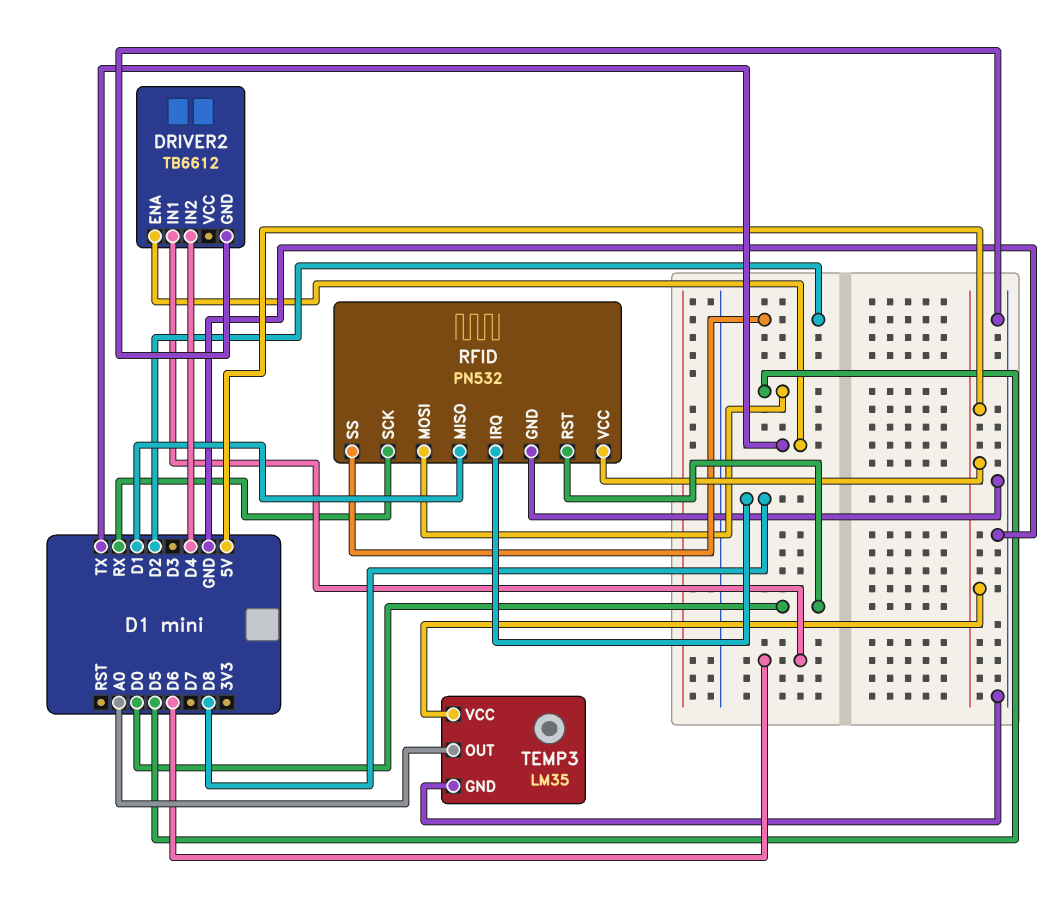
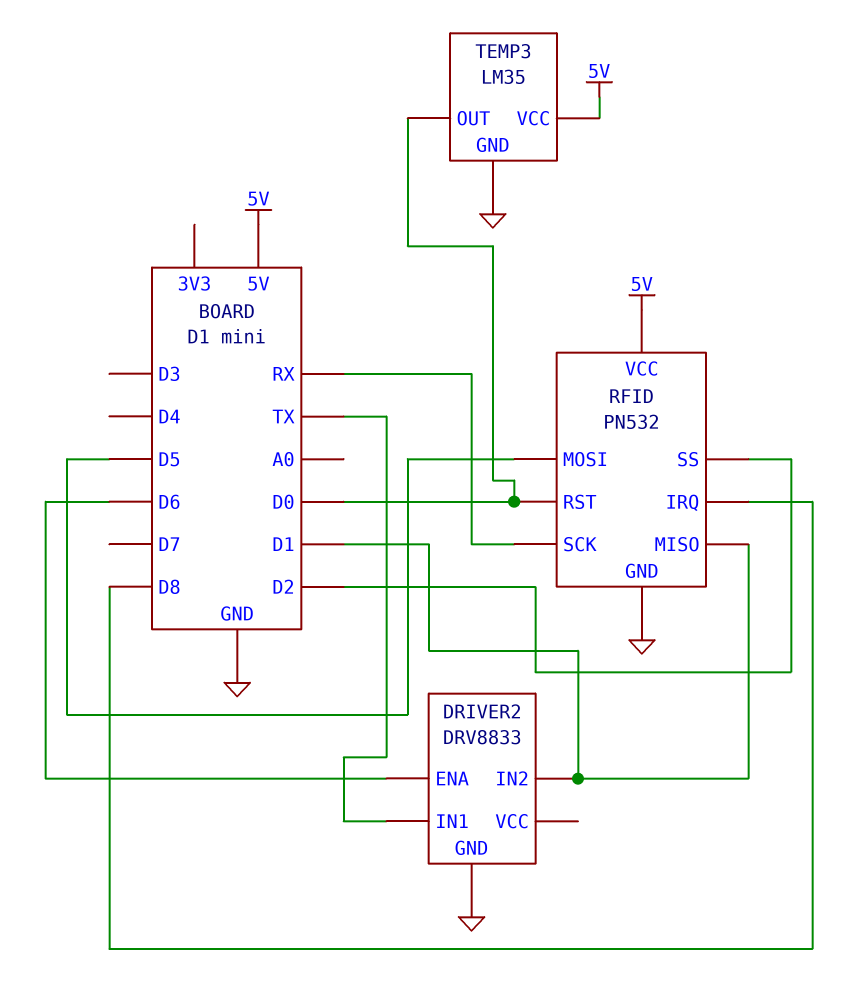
DRIVER2: TB6612 -> DRV8833
DRIVER2 pin ENA: TX -> D6
DRIVER2 pin IN1: D6 -> TX
DRIVER2 pin IN2: D4 -> D1
TEMP3 pin OUT: A0 -> D0

